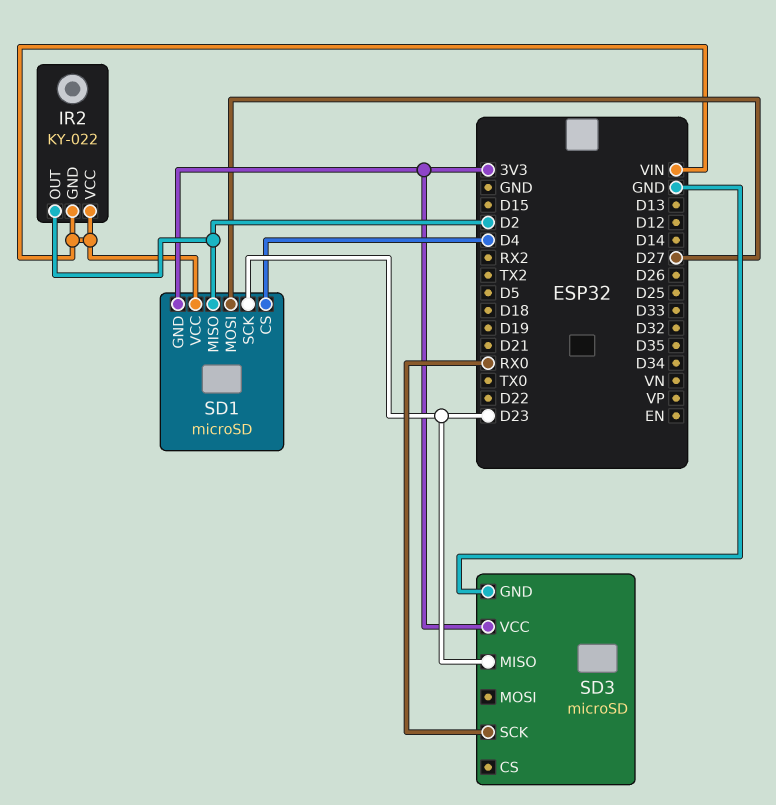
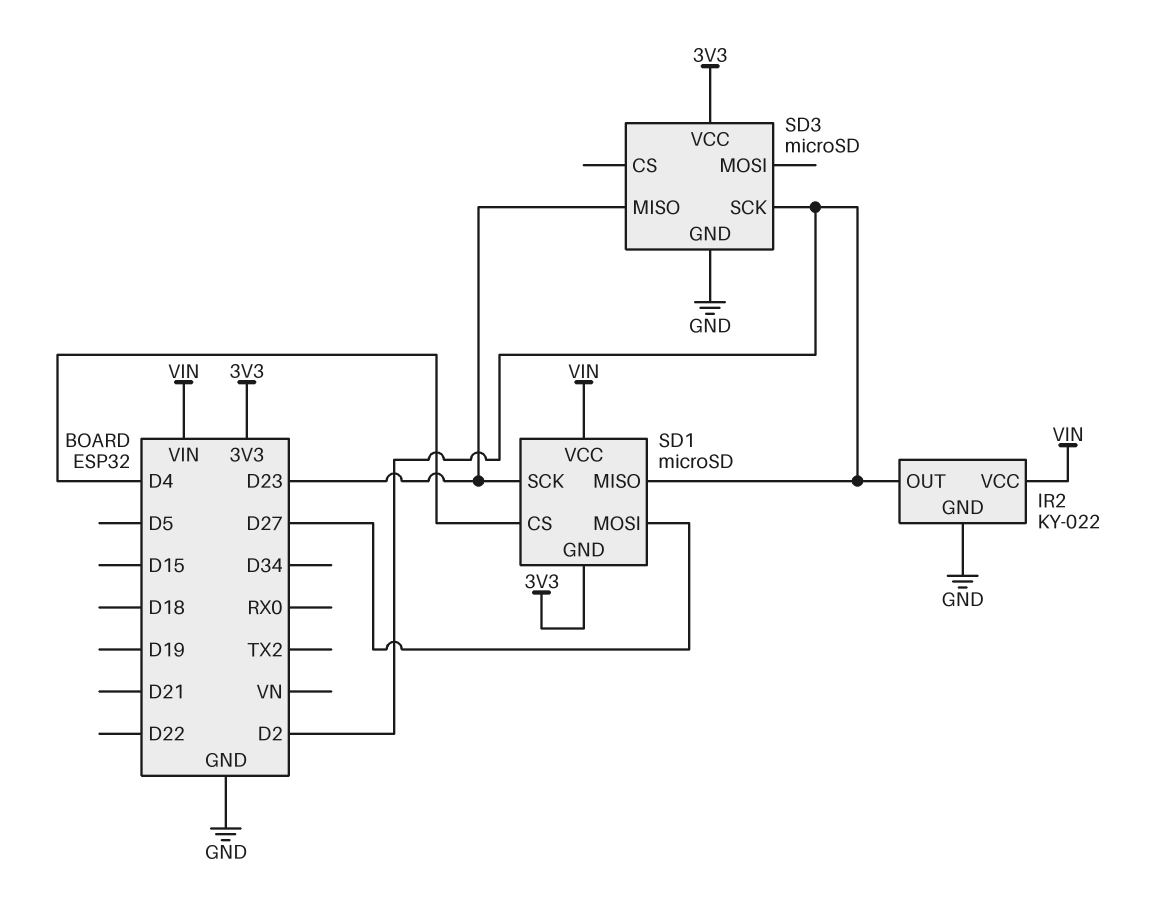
IR2 pin GND: VIN -> GND
SD3 pin SCK: RX0 -> D2

